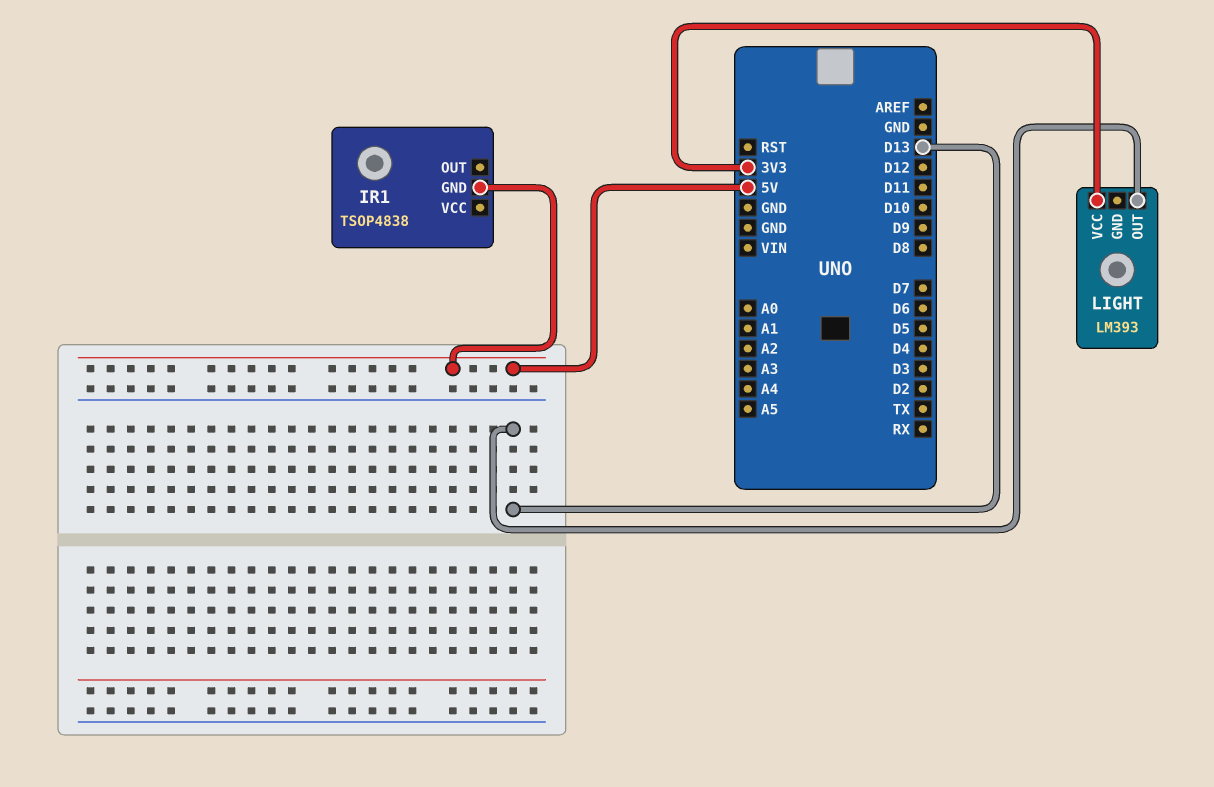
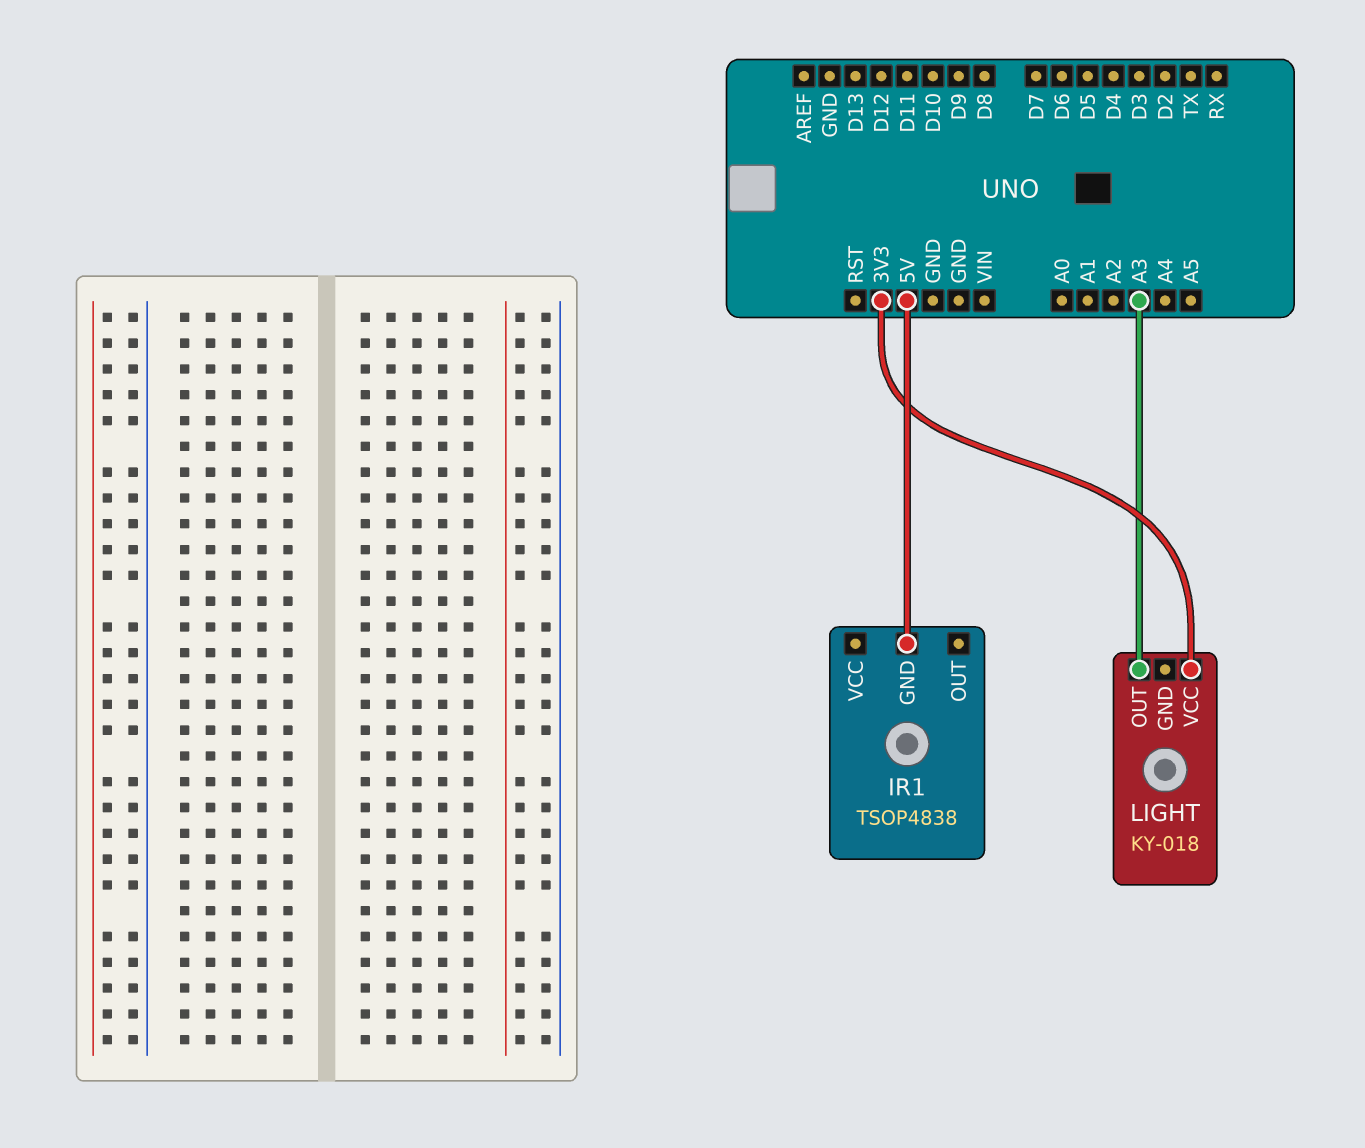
LIGHT: LM393 -> KY-018
LIGHT pin OUT: D13 -> A3

